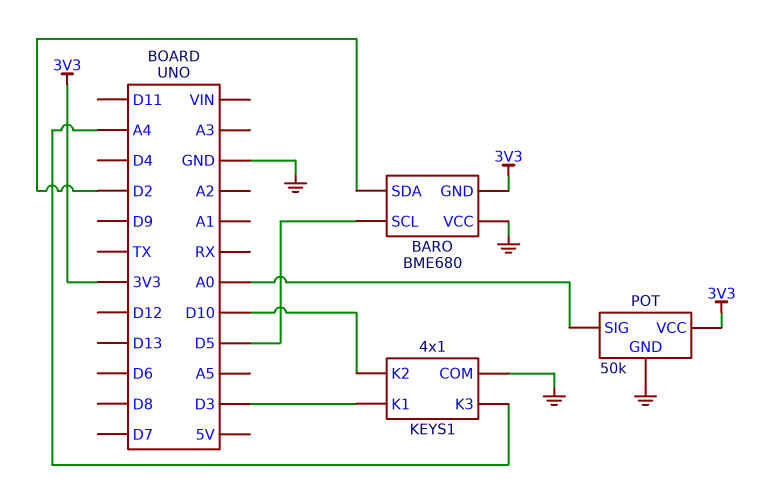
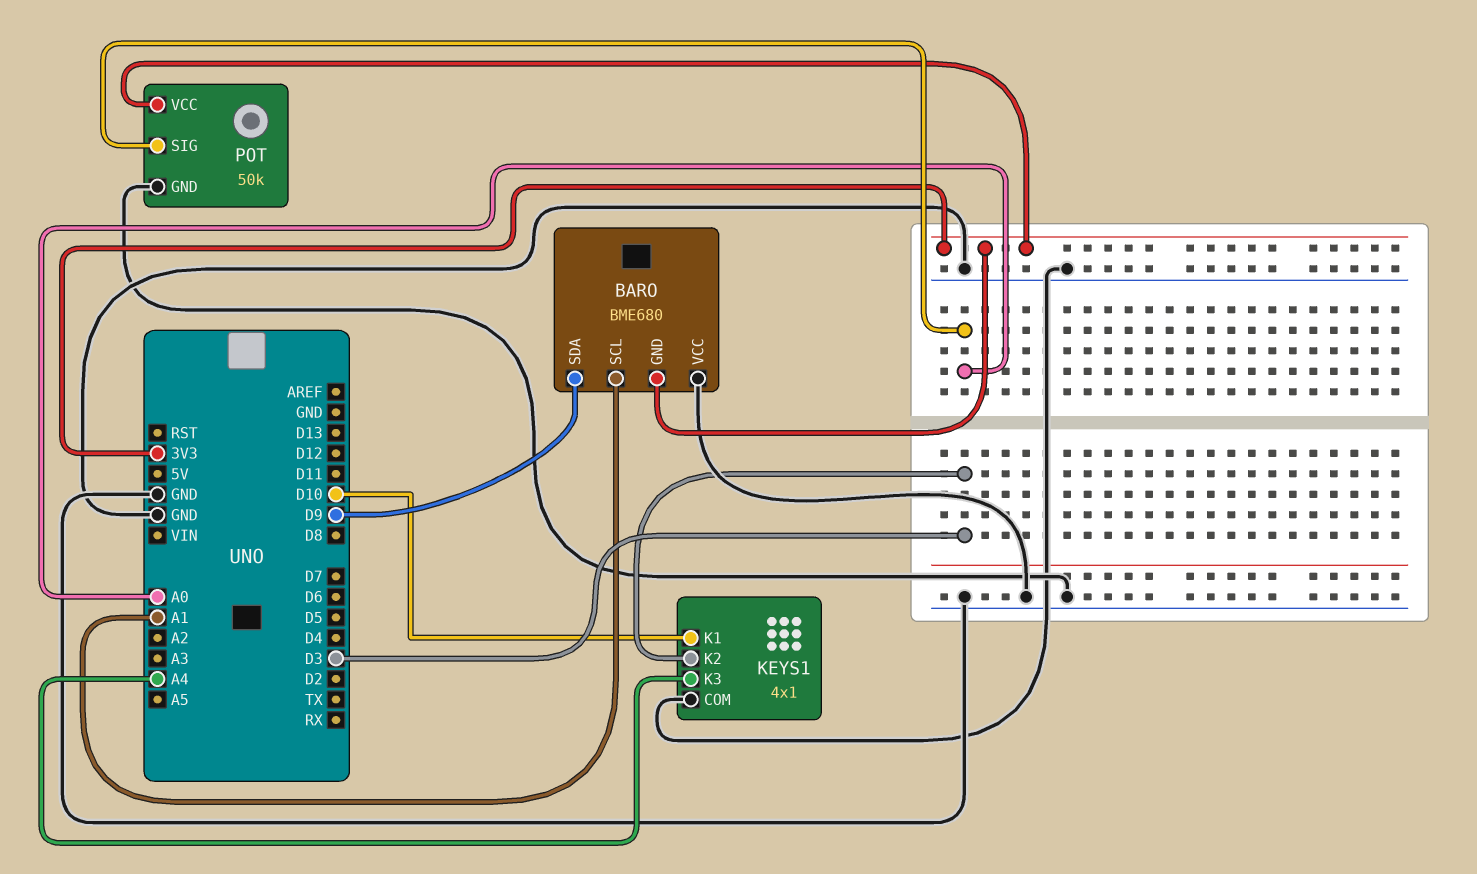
BARO pin SCL: D5 -> A1
BARO pin SDA: D2 -> D9
KEYS1 pin K1: D3 -> D10
KEYS1 pin K2: D10 -> D3

